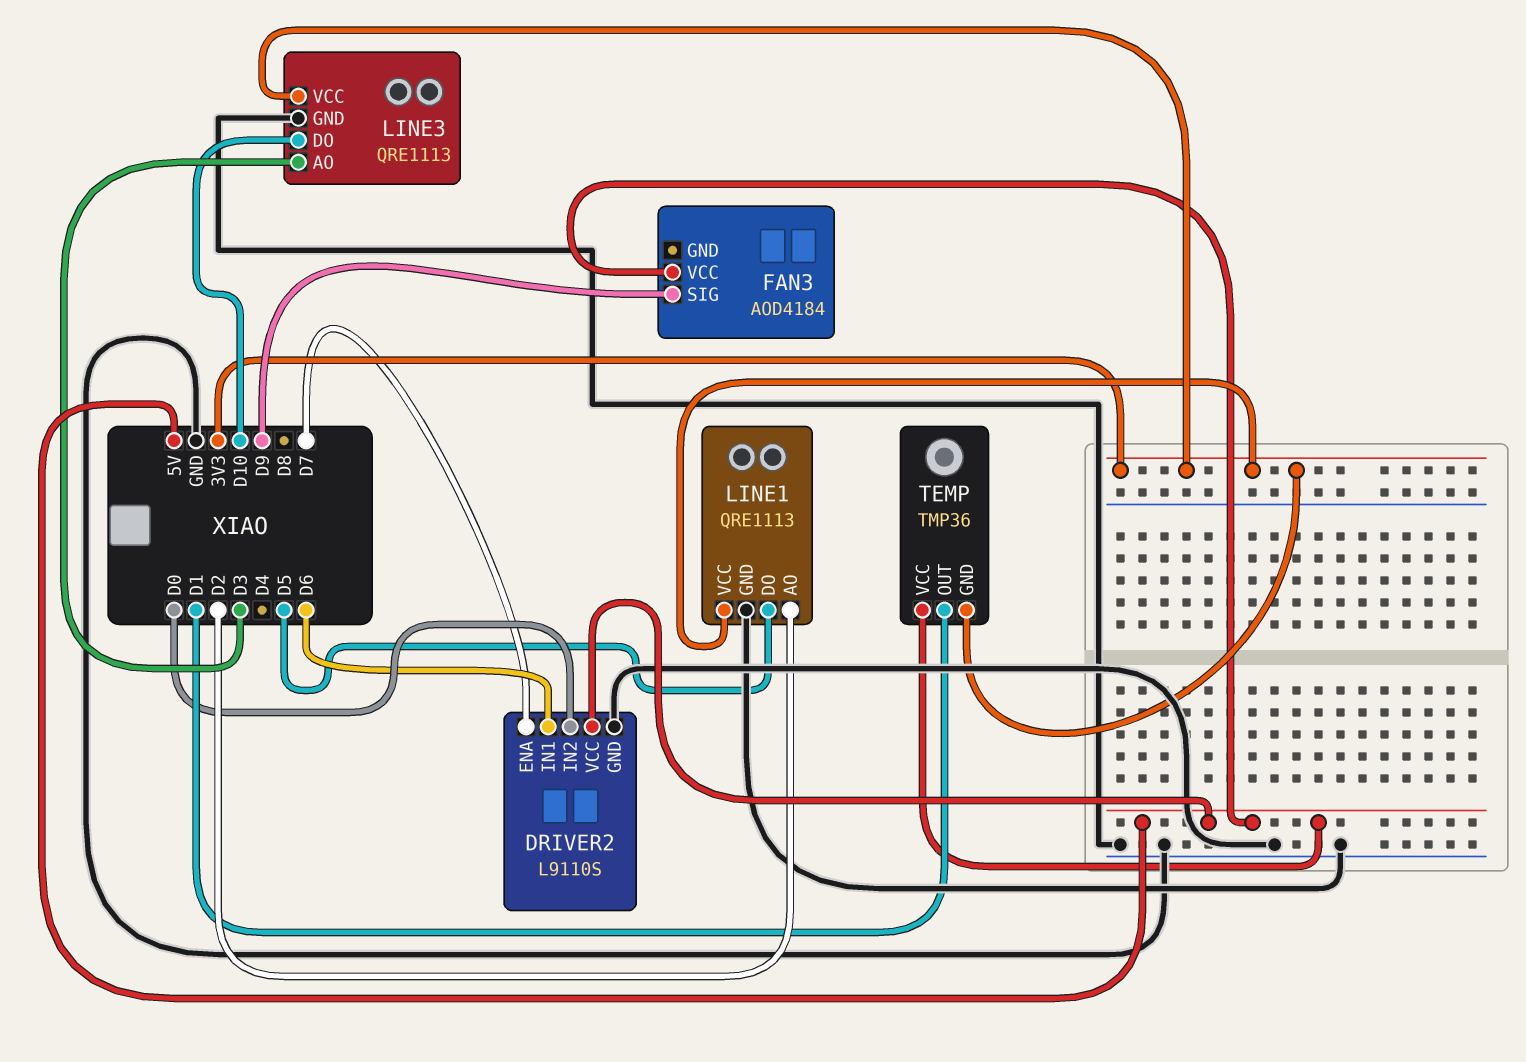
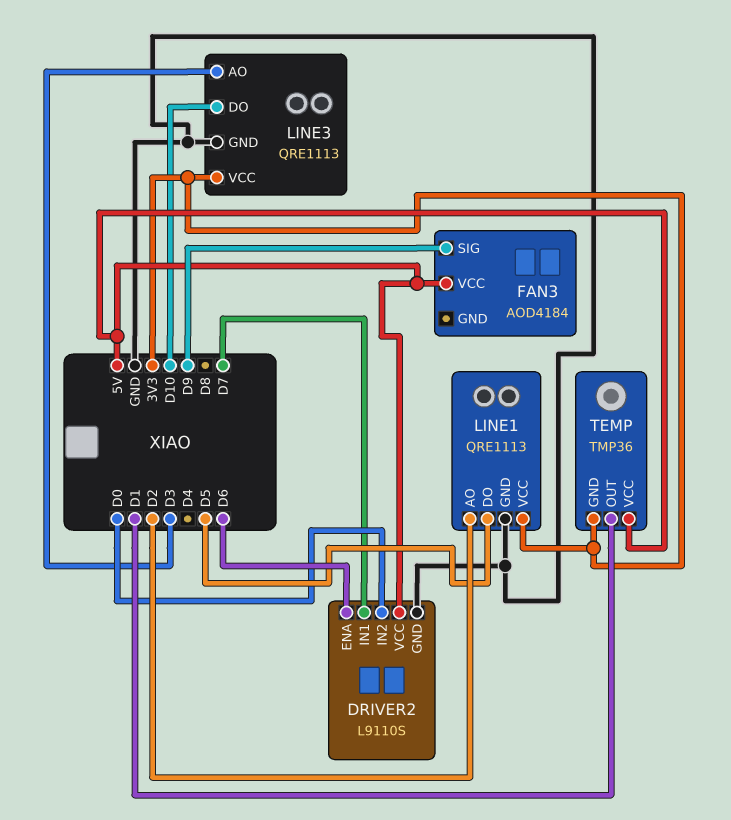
DRIVER2 pin ENA: D7 -> D6
DRIVER2 pin IN1: D6 -> D7

